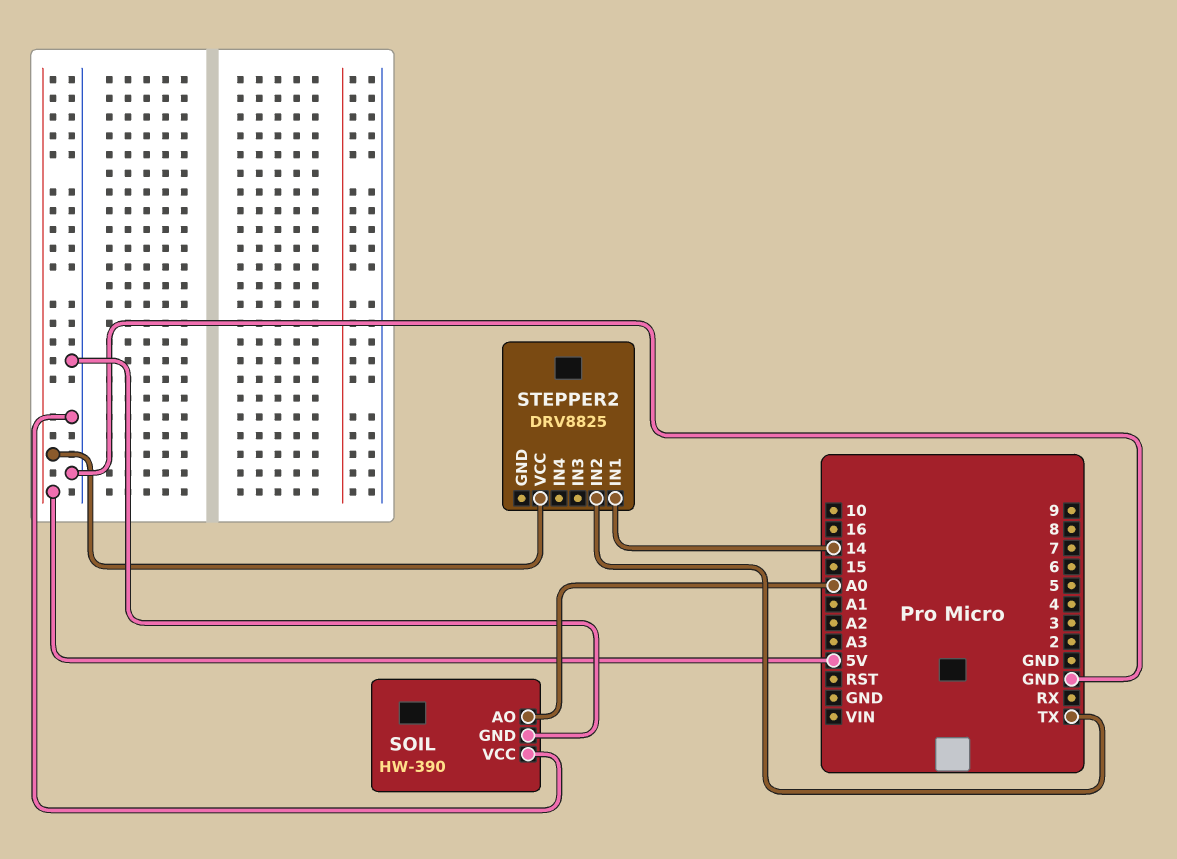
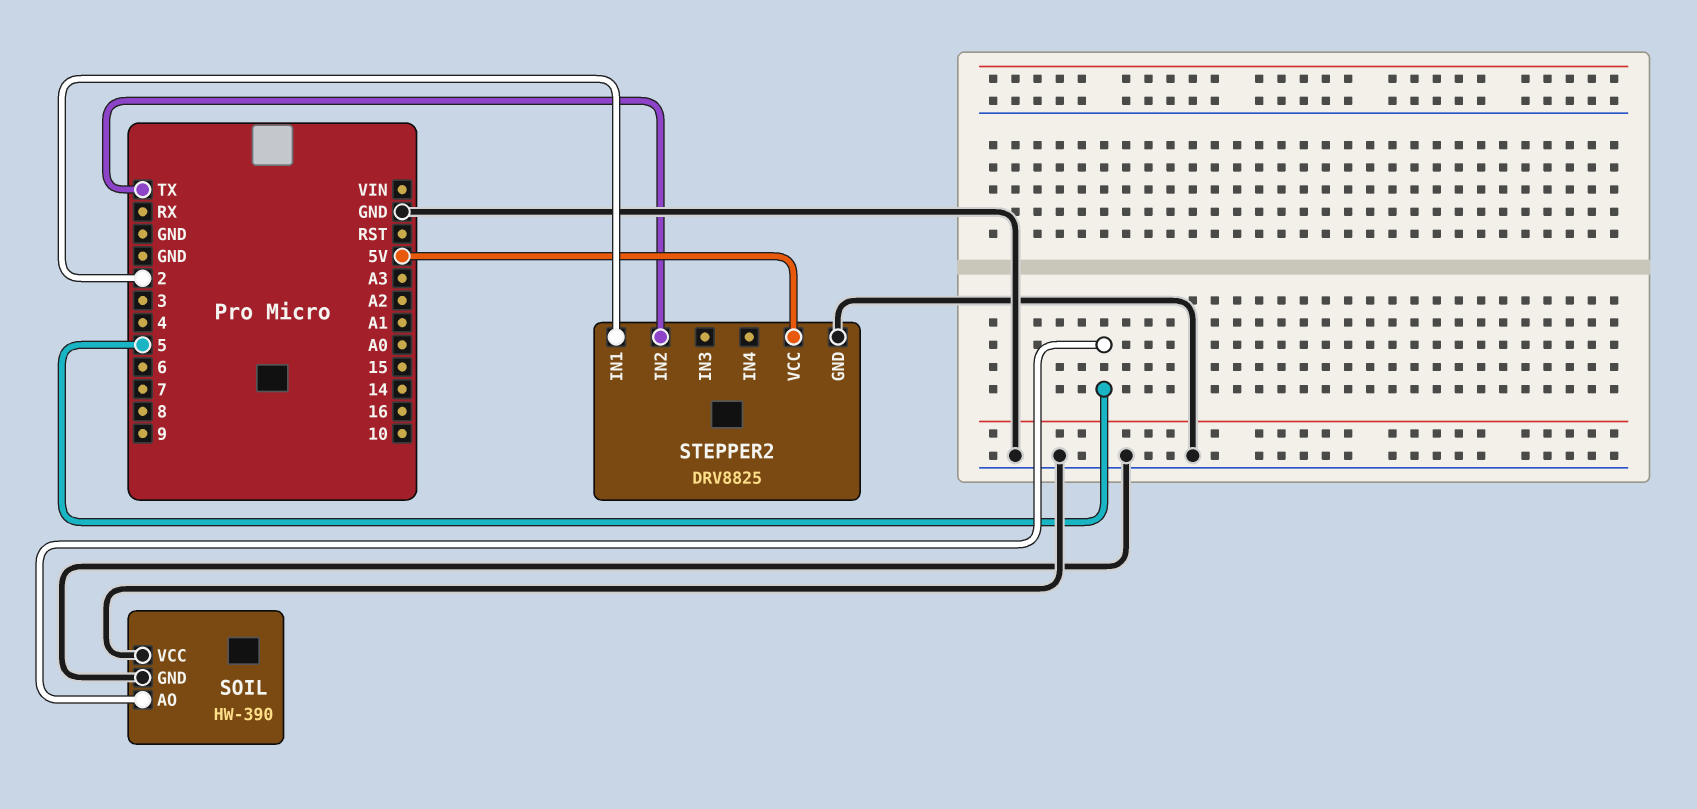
SOIL pin AO: A0 -> 5
STEPPER2 pin GND: none -> GND
STEPPER2 pin IN1: 14 -> 2

